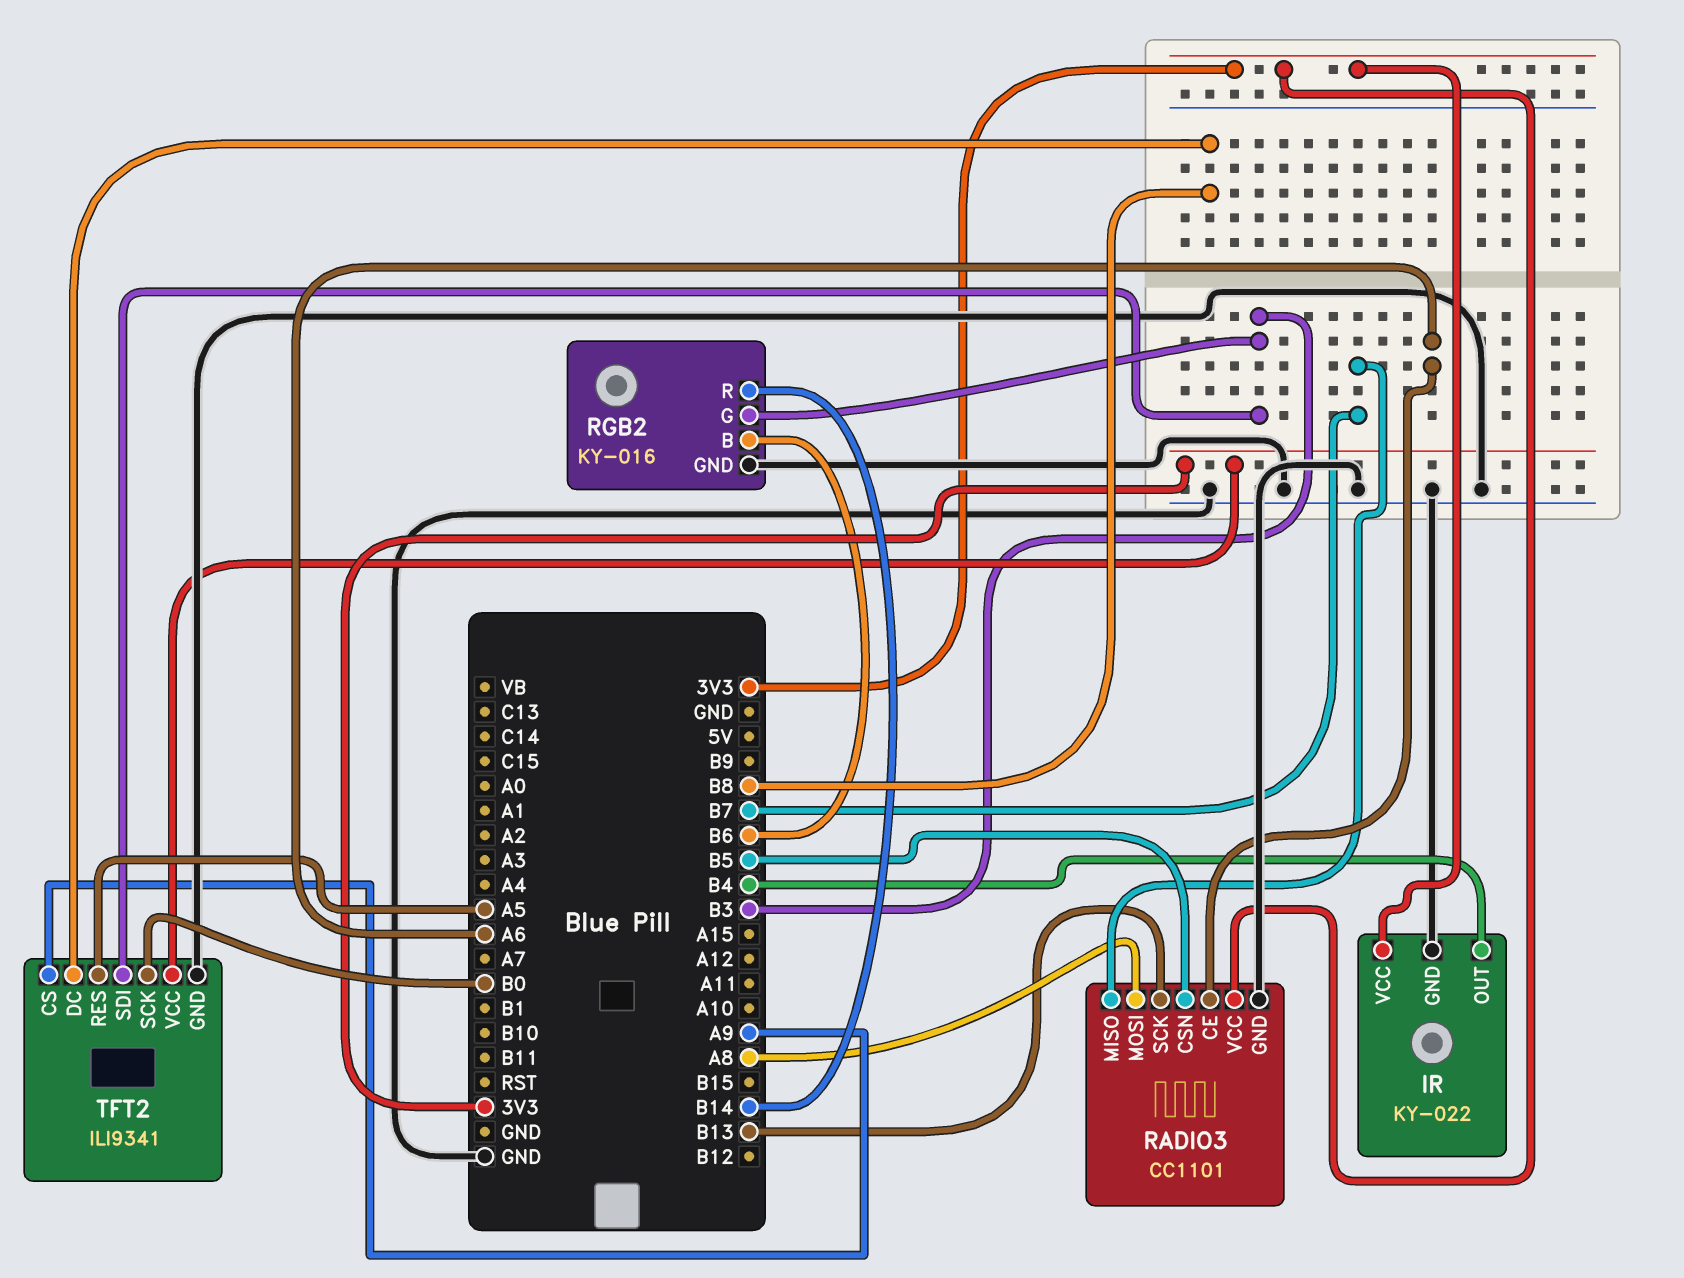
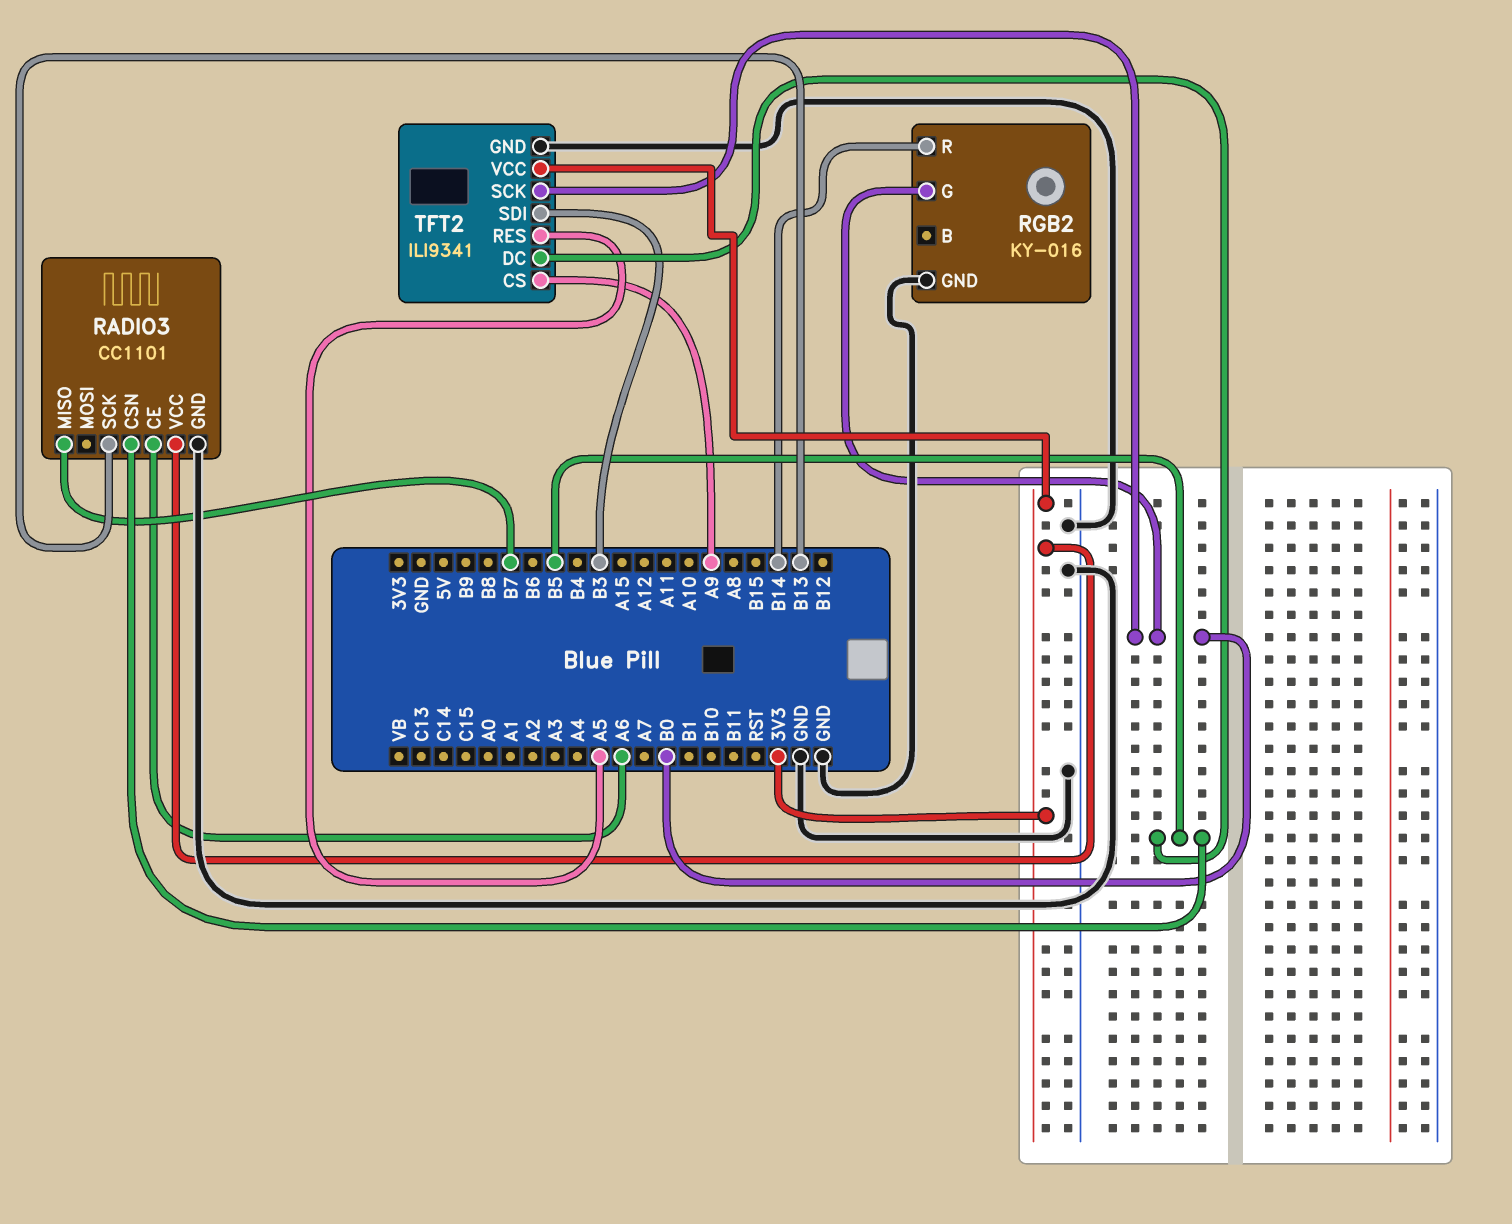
IR: KY-022 -> none
IR pin GND: GND -> none
IR pin OUT: B4 -> none
IR pin VCC: 3V3 -> none
RADIO3 pin MOSI: A8 -> none
RGB2 pin B: B6 -> none
RGB2 pin G: B3 -> B0
TFT2 pin DC: B8 -> B5

